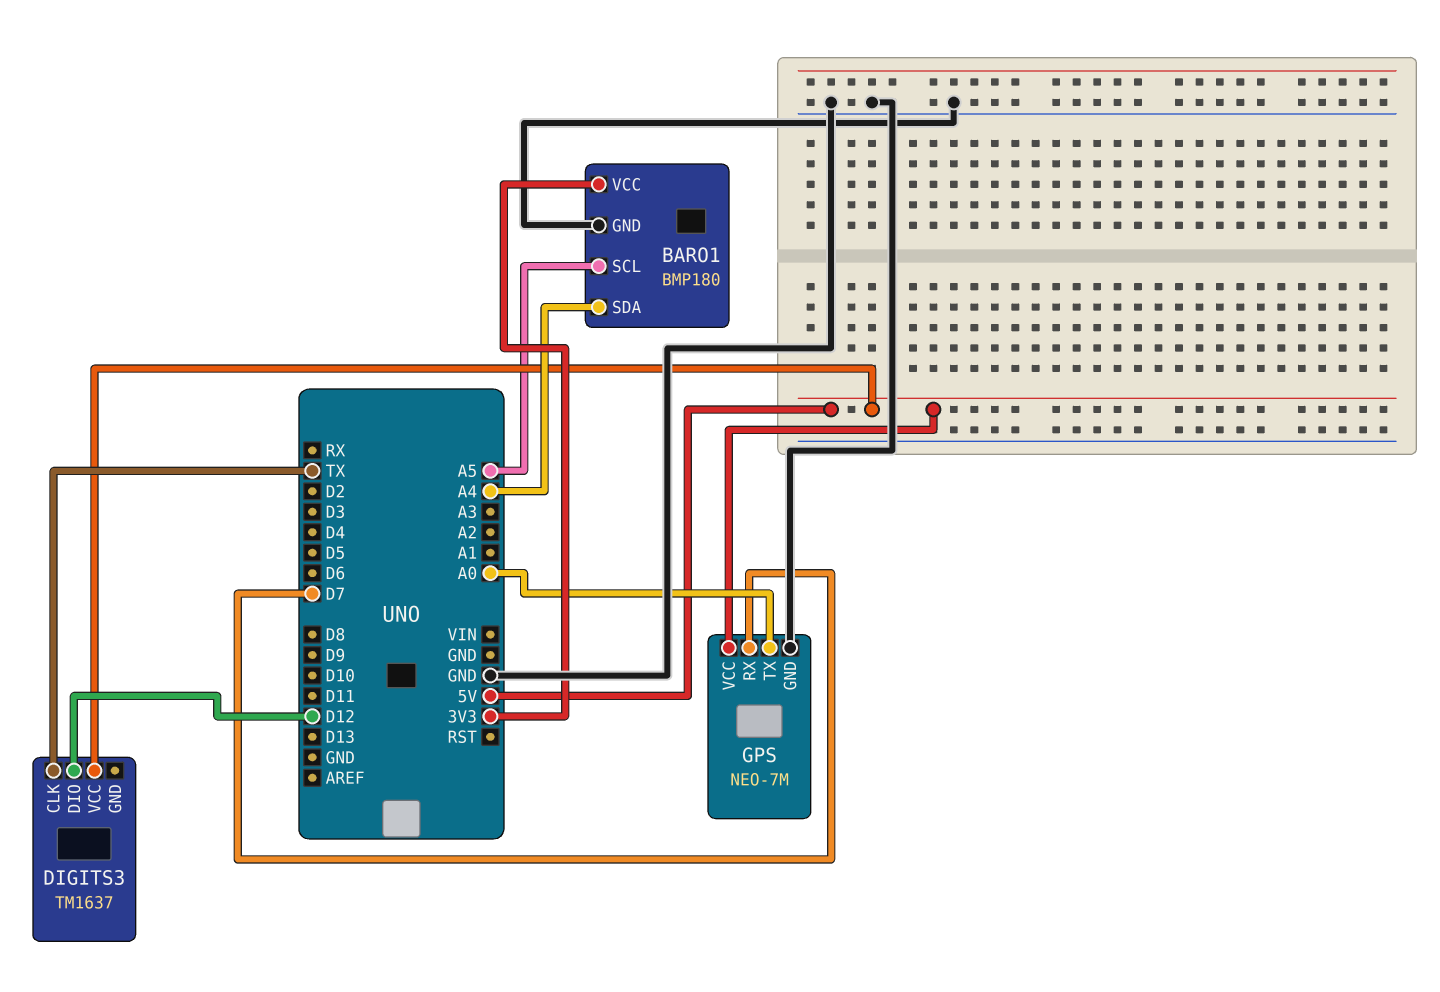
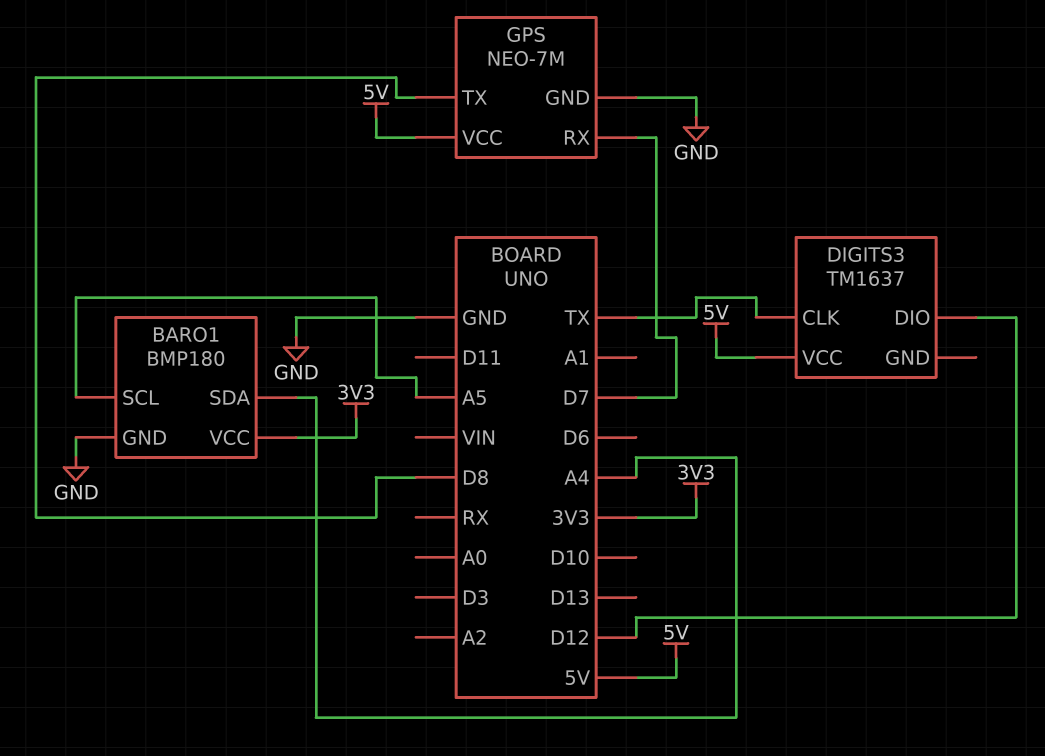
GPS pin TX: A0 -> D8

